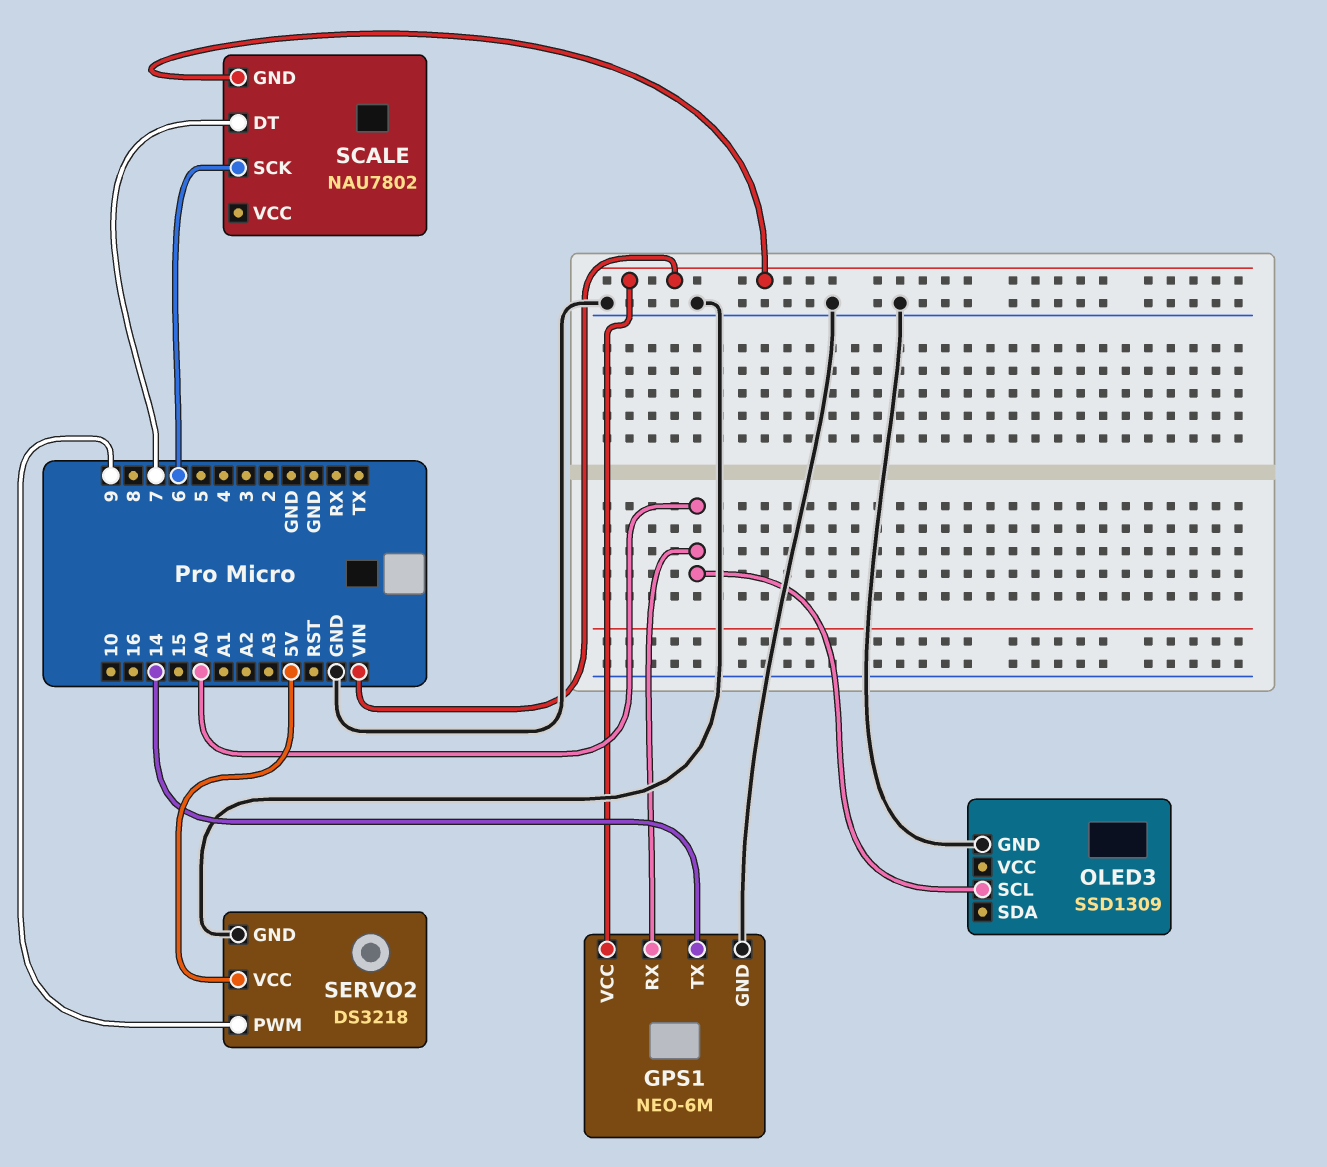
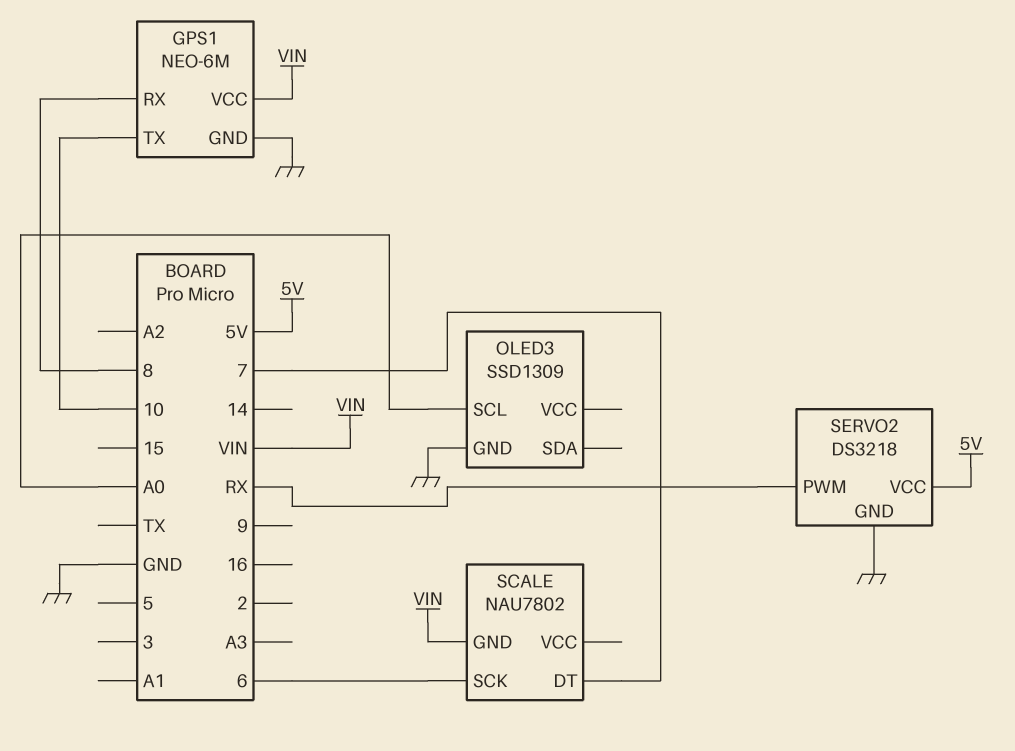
GPS1 pin RX: A0 -> 8
GPS1 pin TX: 14 -> 10
SERVO2 pin PWM: 9 -> RX

